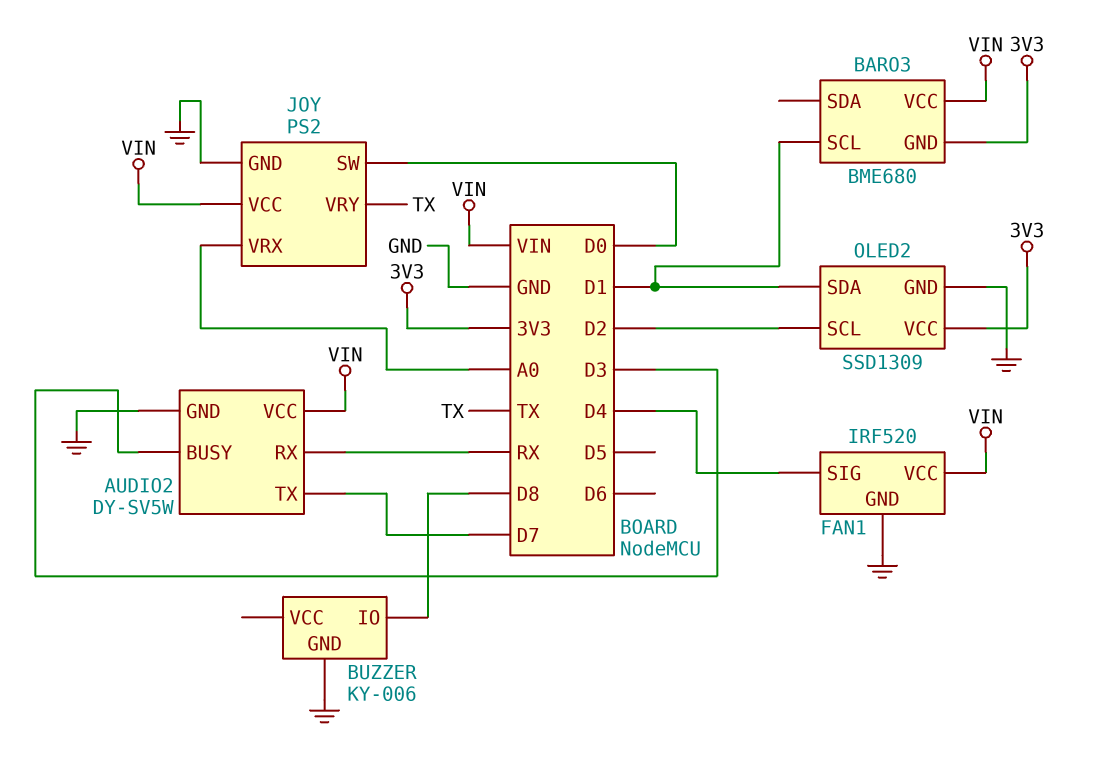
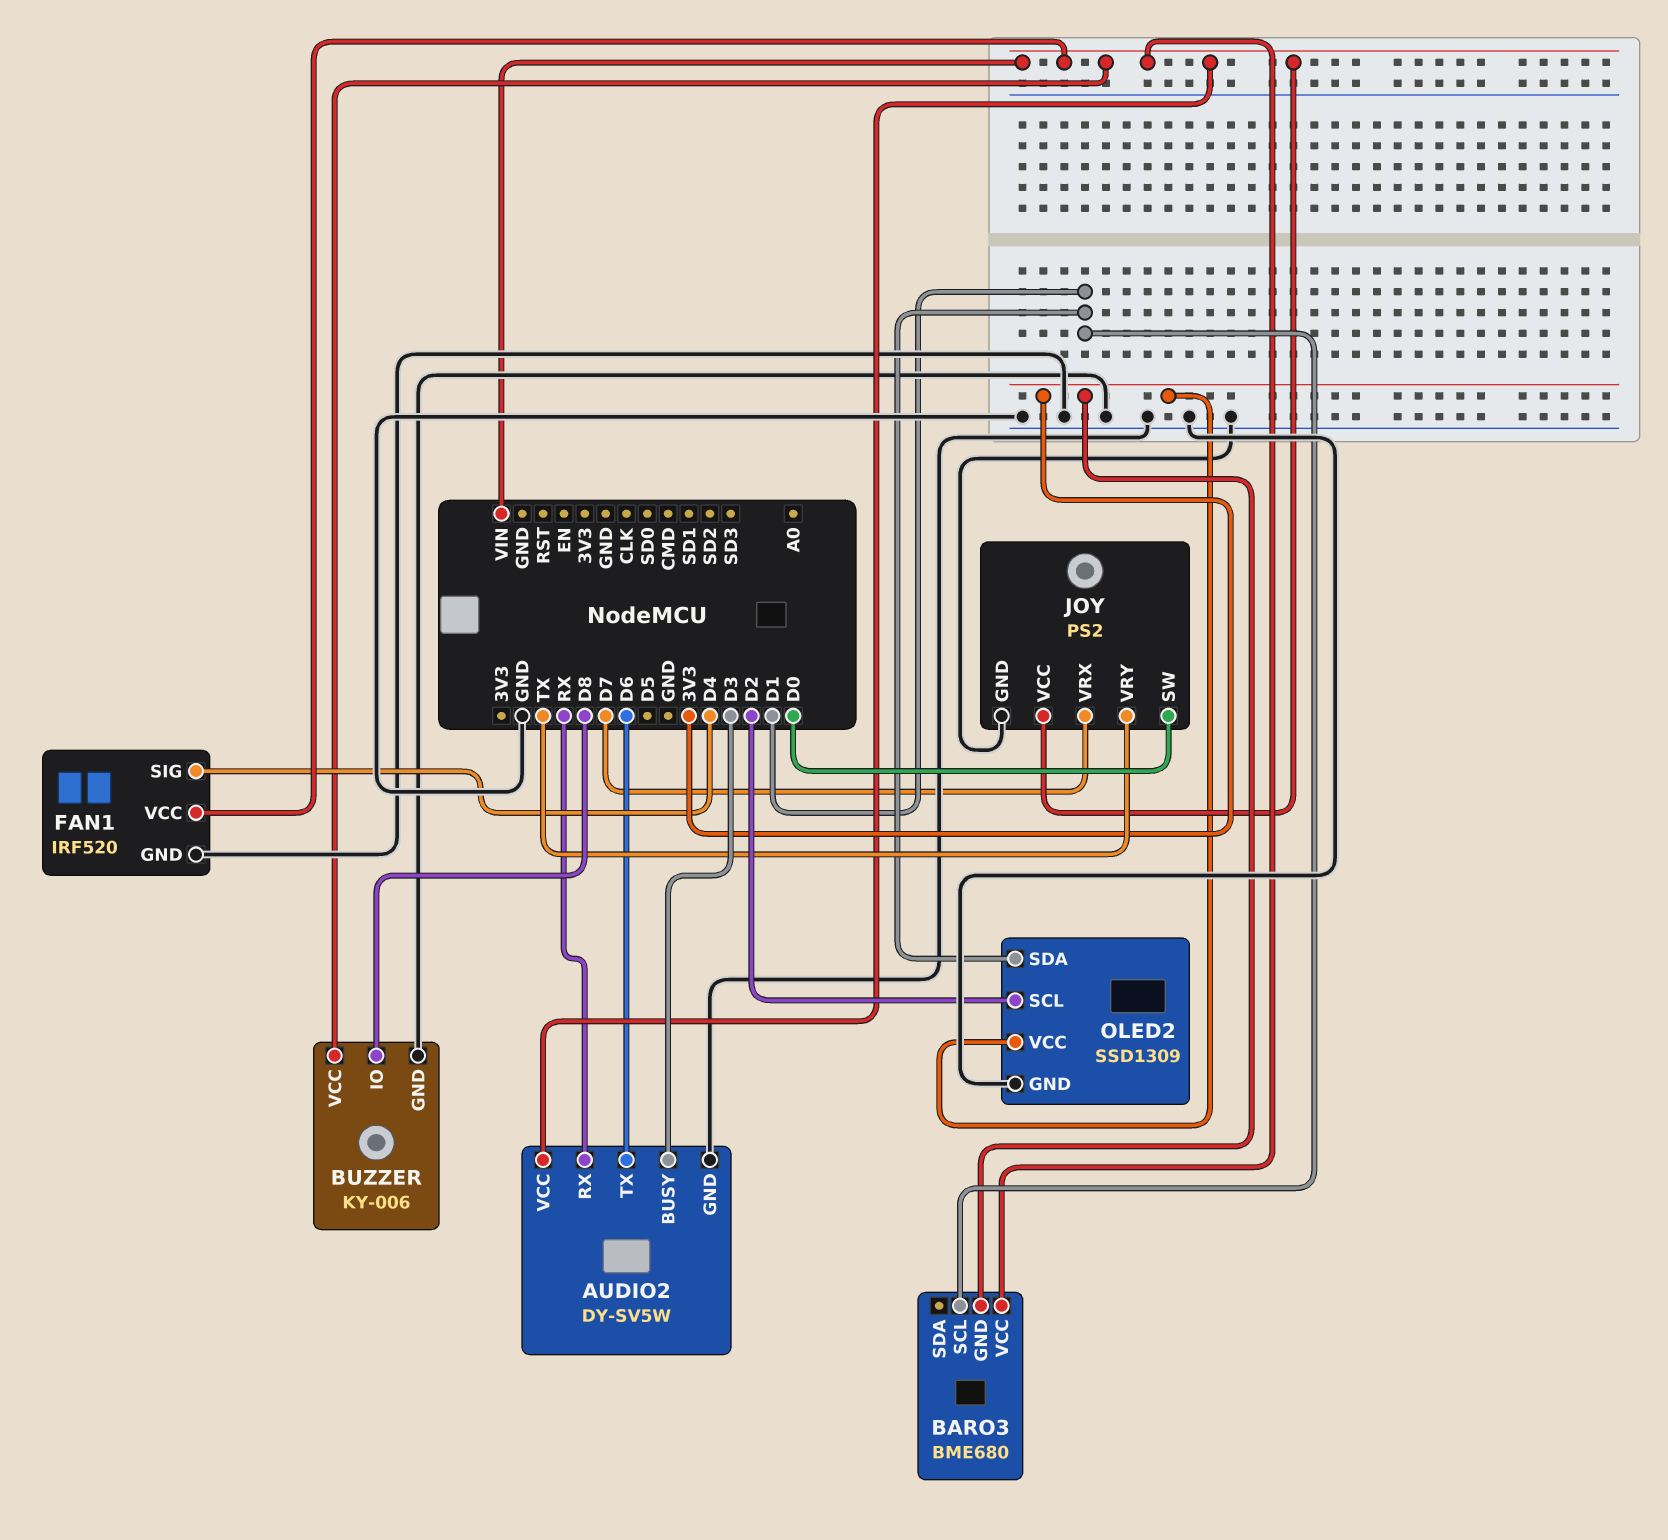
AUDIO2 pin TX: D7 -> D6
BUZZER pin VCC: none -> VIN
JOY pin VRX: A0 -> D7

